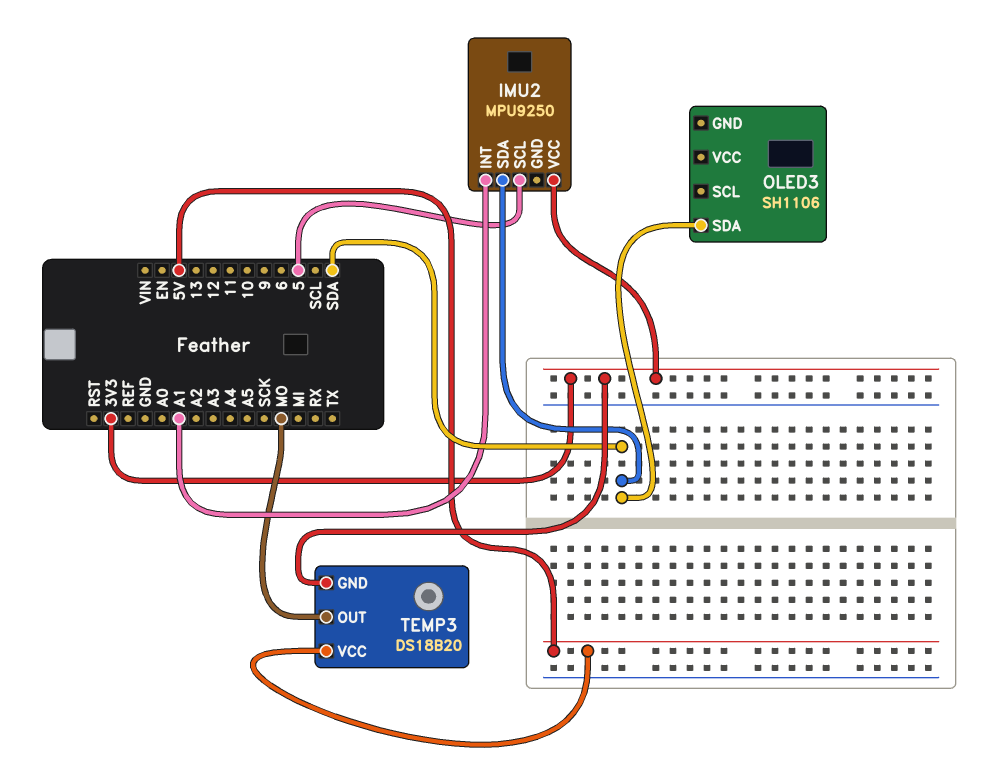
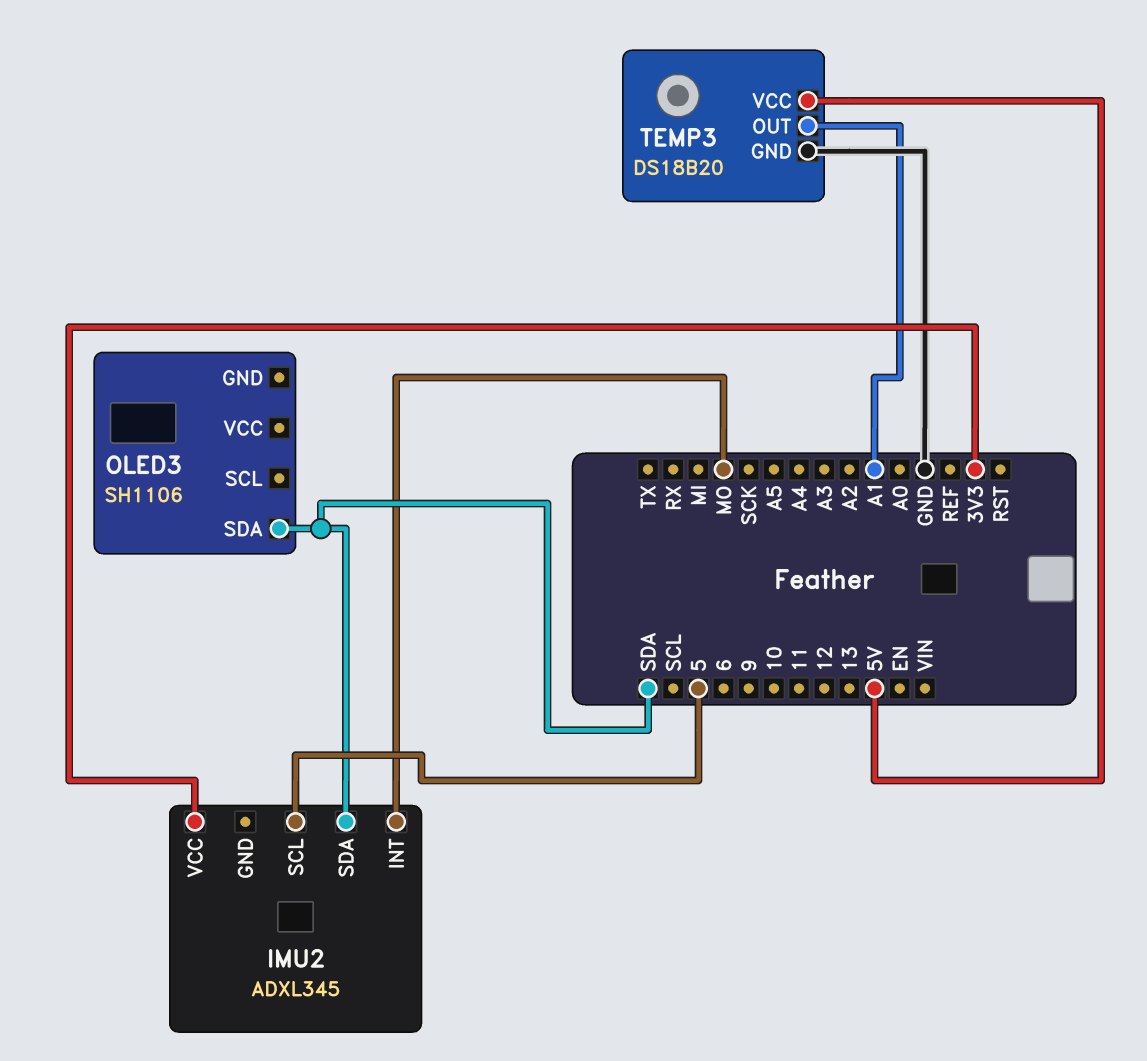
IMU2: MPU9250 -> ADXL345
IMU2 pin INT: A1 -> MO
TEMP3 pin GND: 3V3 -> GND
TEMP3 pin OUT: MO -> A1

